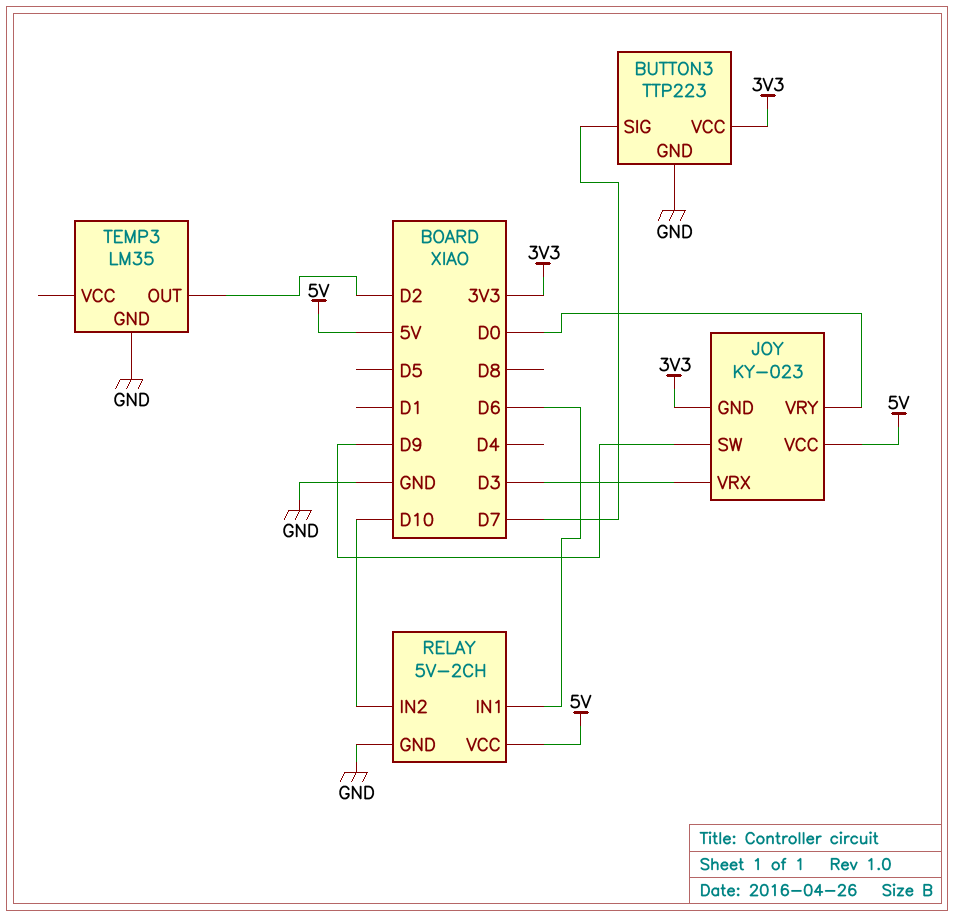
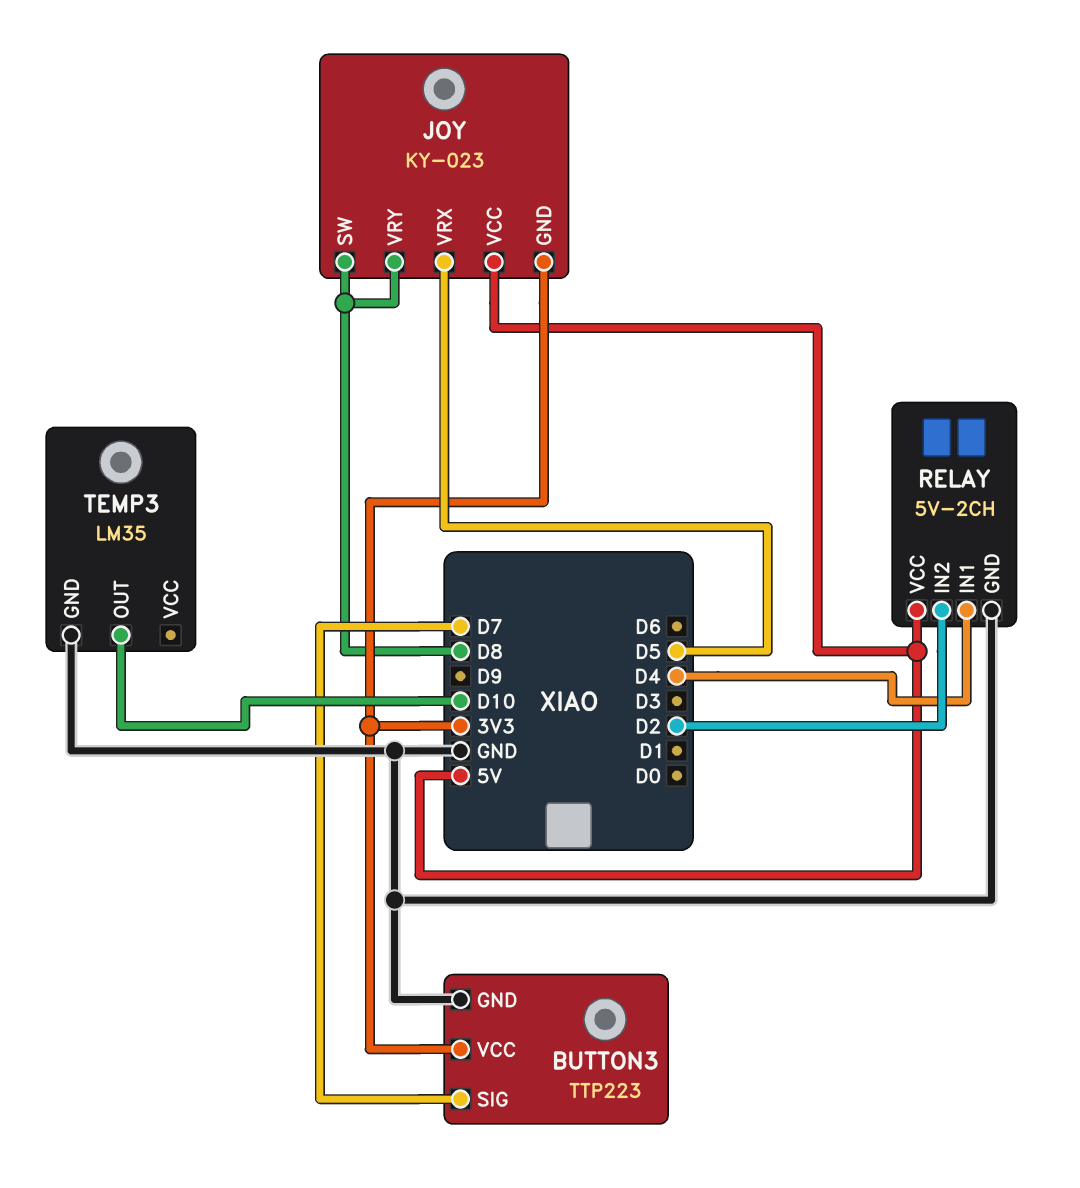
JOY pin SW: D9 -> D8
JOY pin VRX: D3 -> D5
JOY pin VRY: D0 -> D8
RELAY pin IN1: D6 -> D4
RELAY pin IN2: D10 -> D2
TEMP3 pin OUT: D2 -> D10

